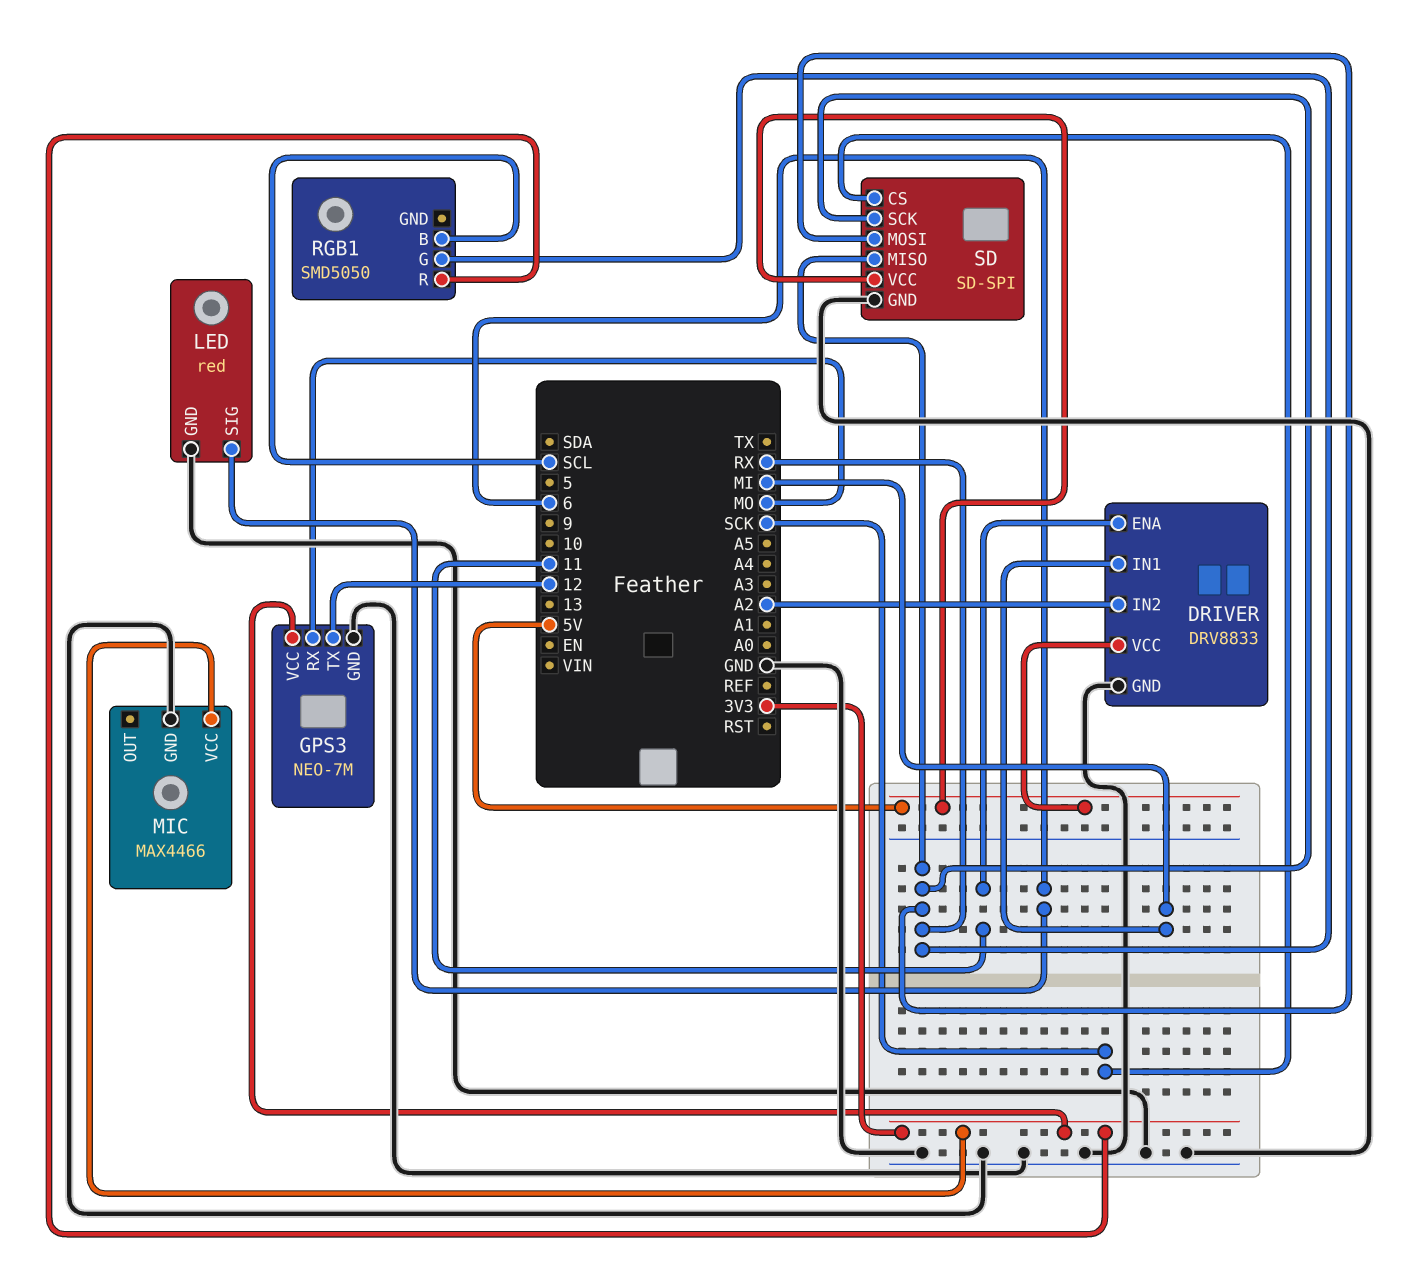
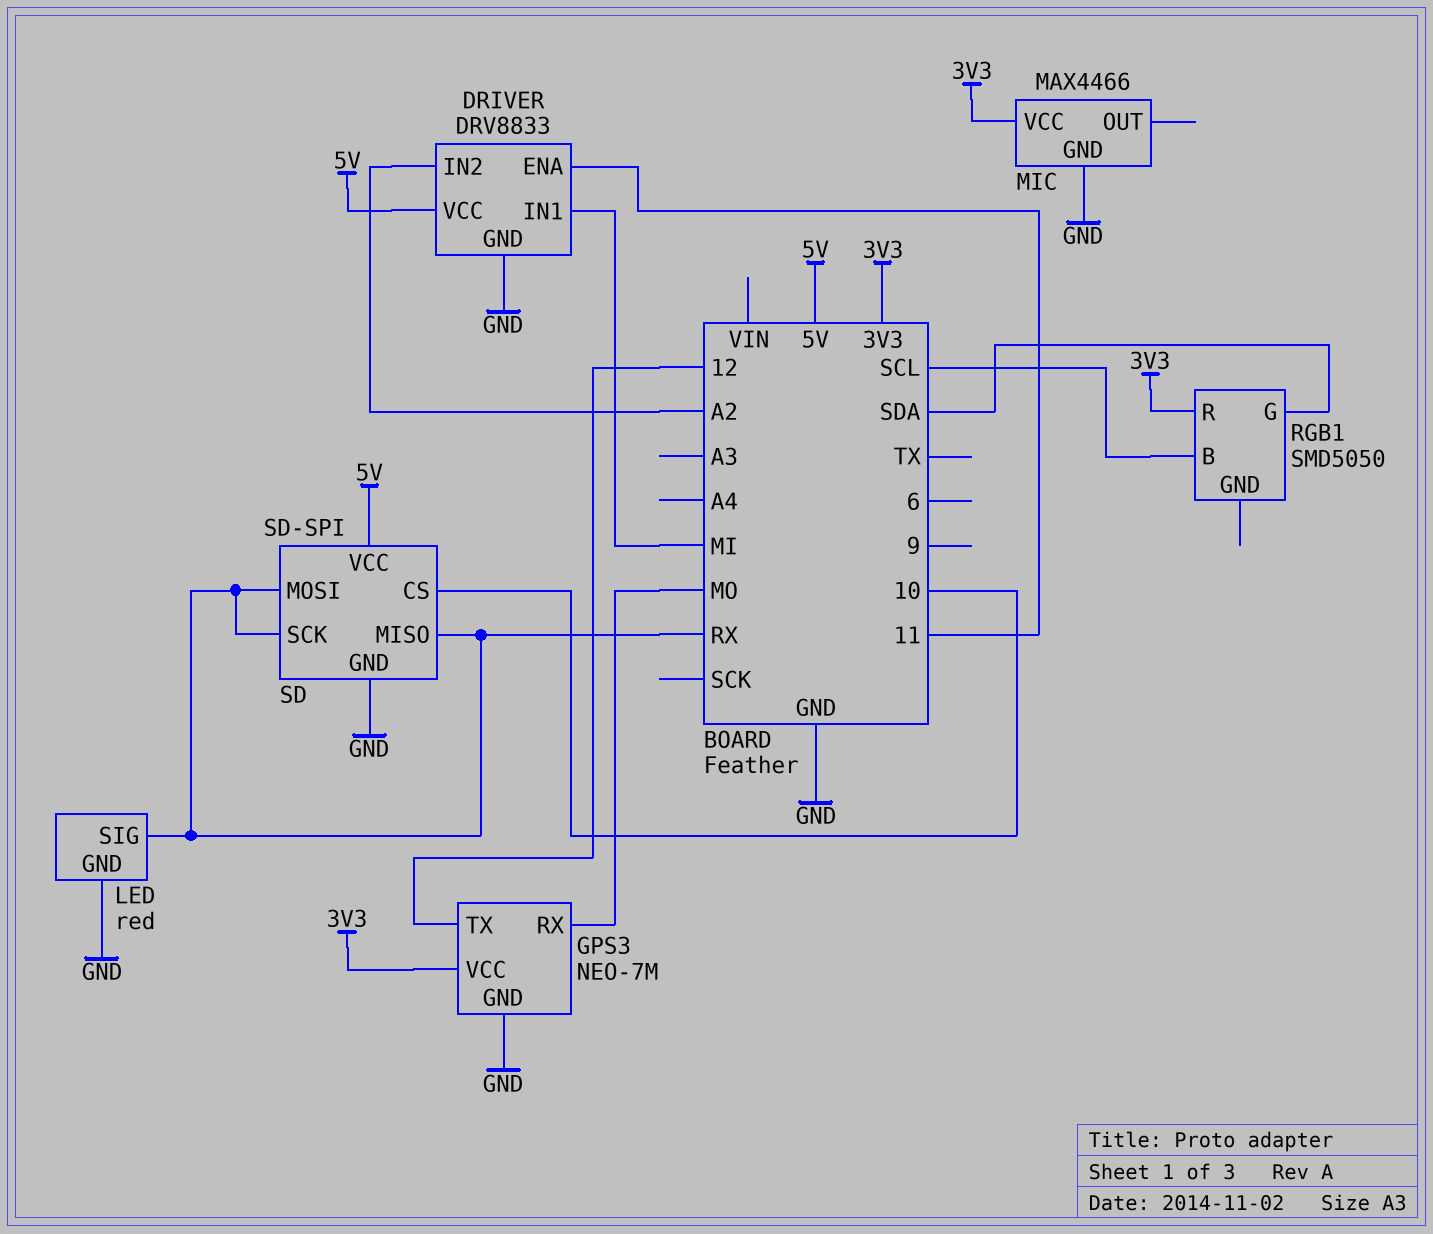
LED pin SIG: 6 -> RX
RGB1 pin G: RX -> SDA
SD pin CS: SCK -> 10

